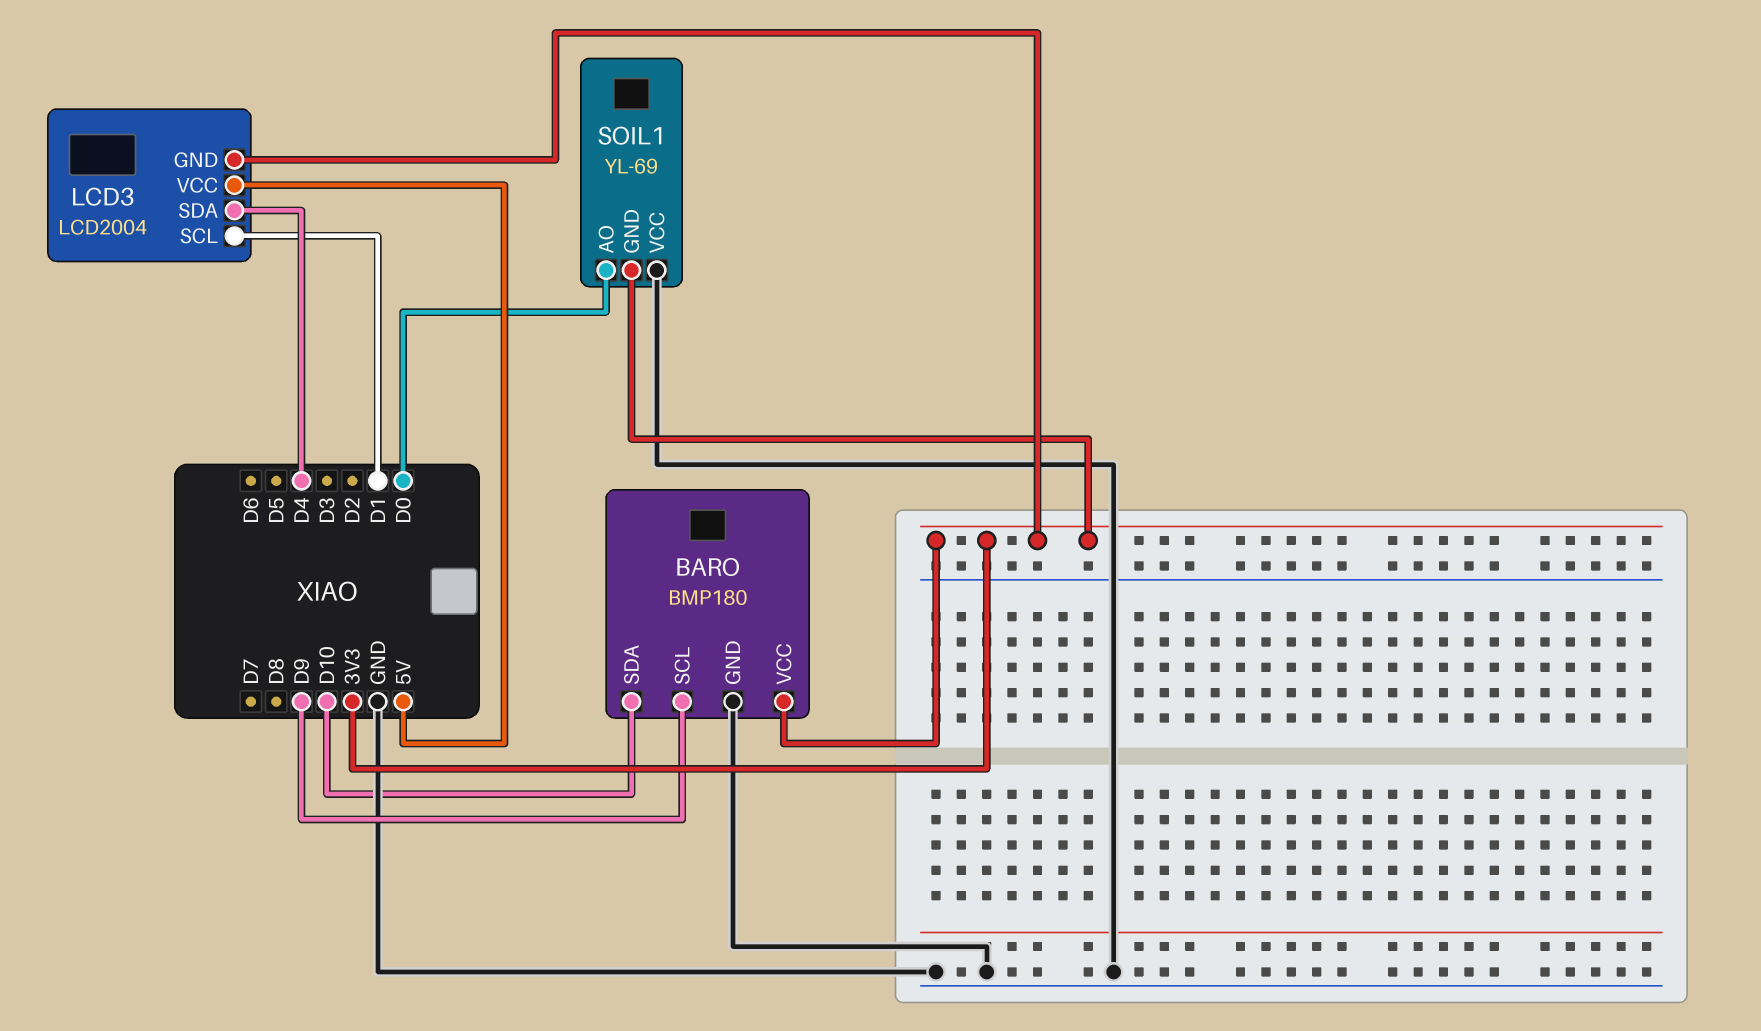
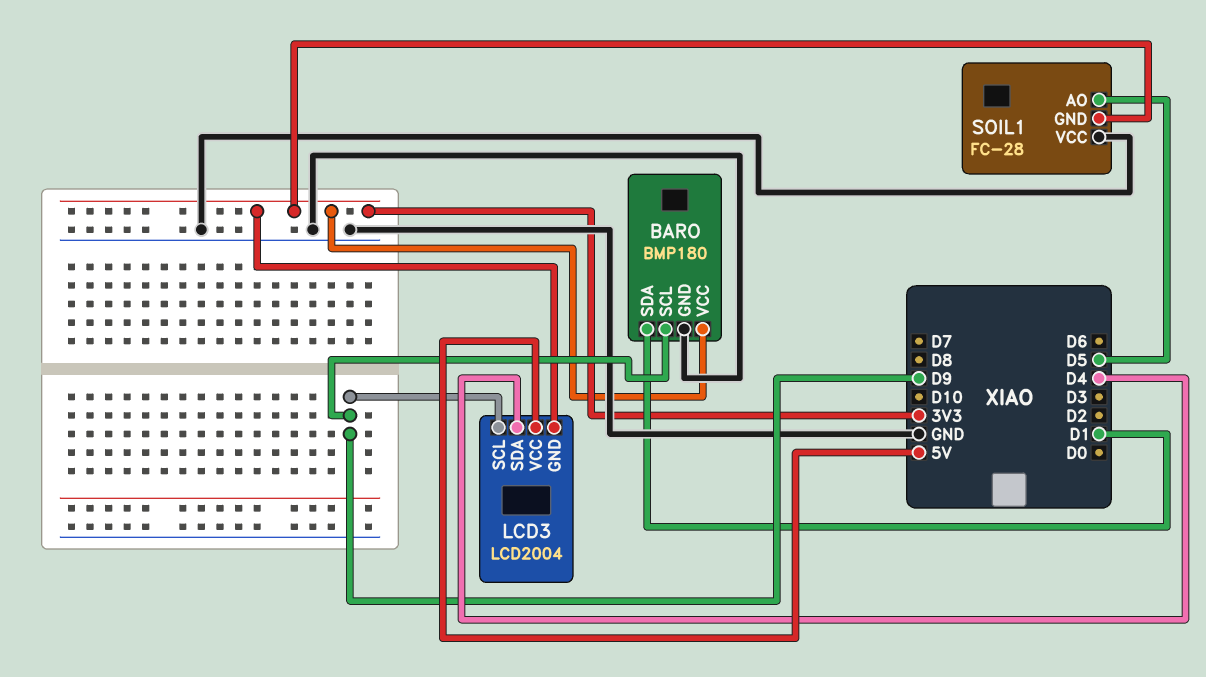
BARO pin SDA: D10 -> D1
LCD3 pin SCL: D1 -> D9
SOIL1: YL-69 -> FC-28
SOIL1 pin AO: D0 -> D5

